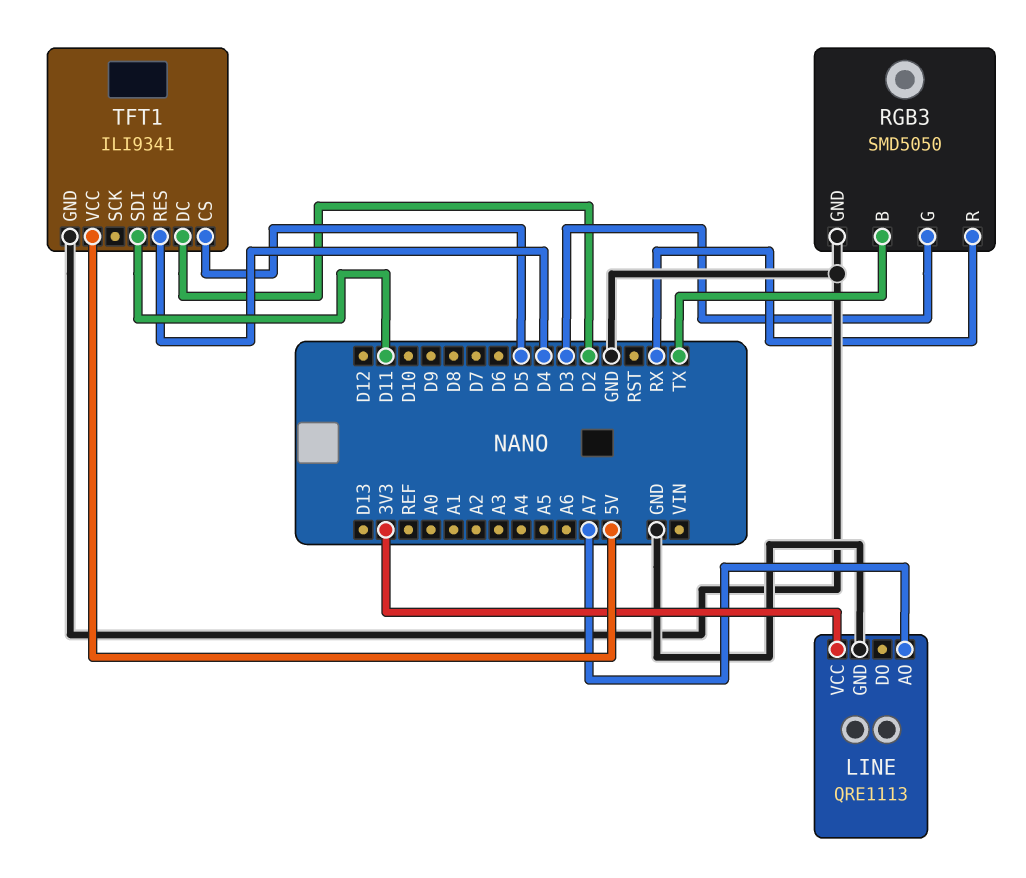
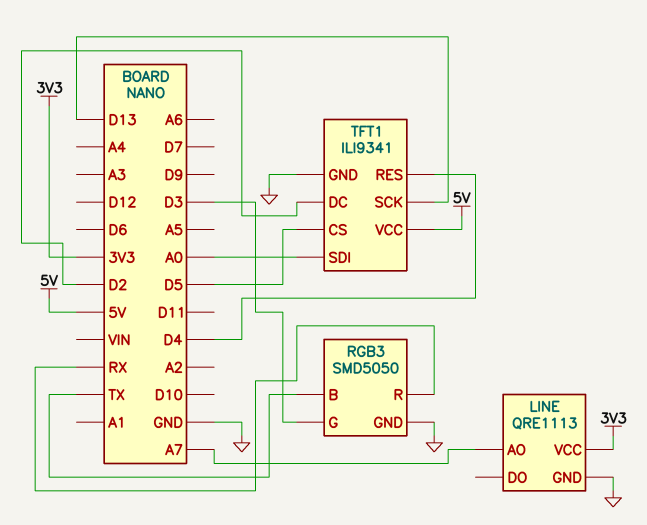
TFT1 pin SCK: none -> D13
TFT1 pin SDI: D11 -> A0

